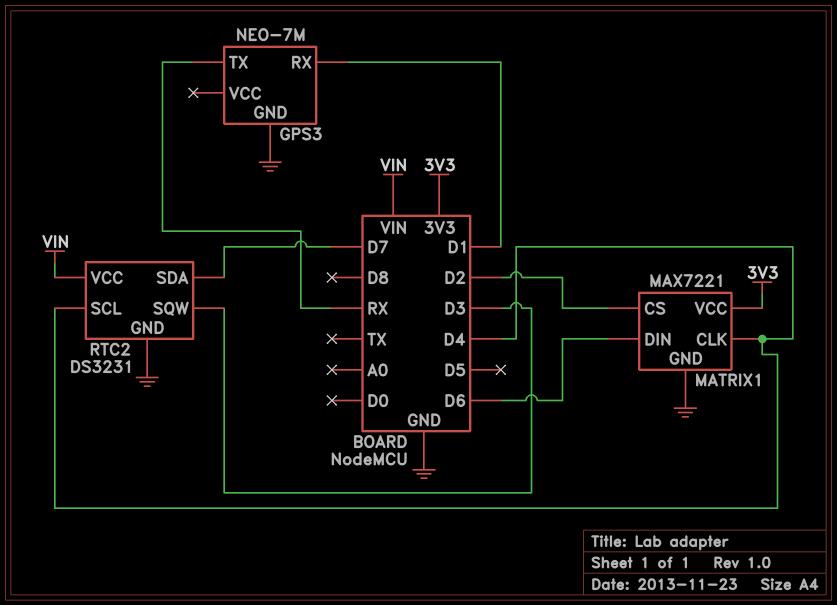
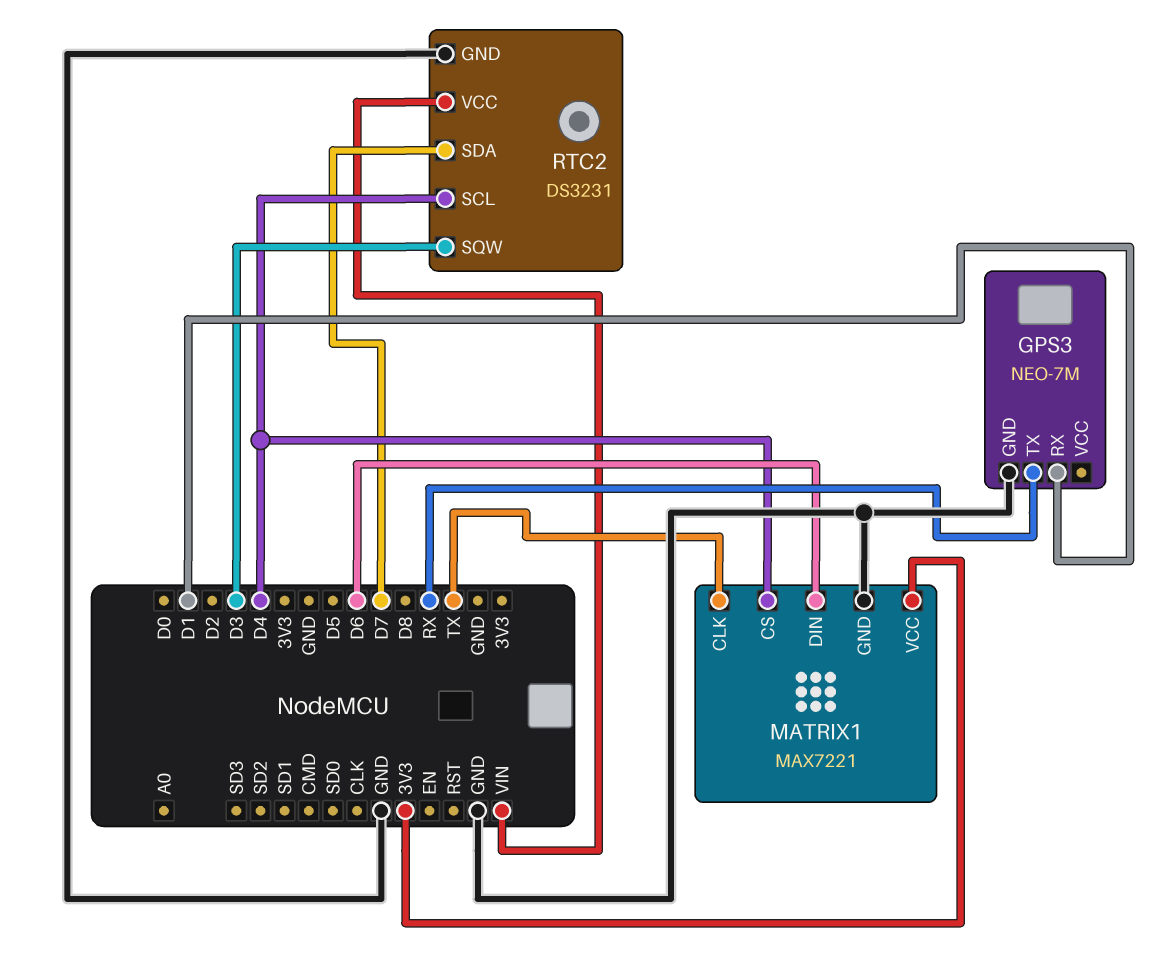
MATRIX1 pin CLK: D4 -> TX
MATRIX1 pin CS: D2 -> D4

